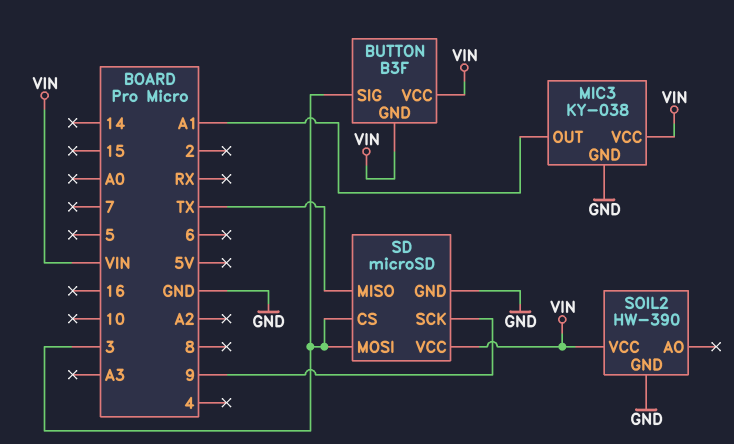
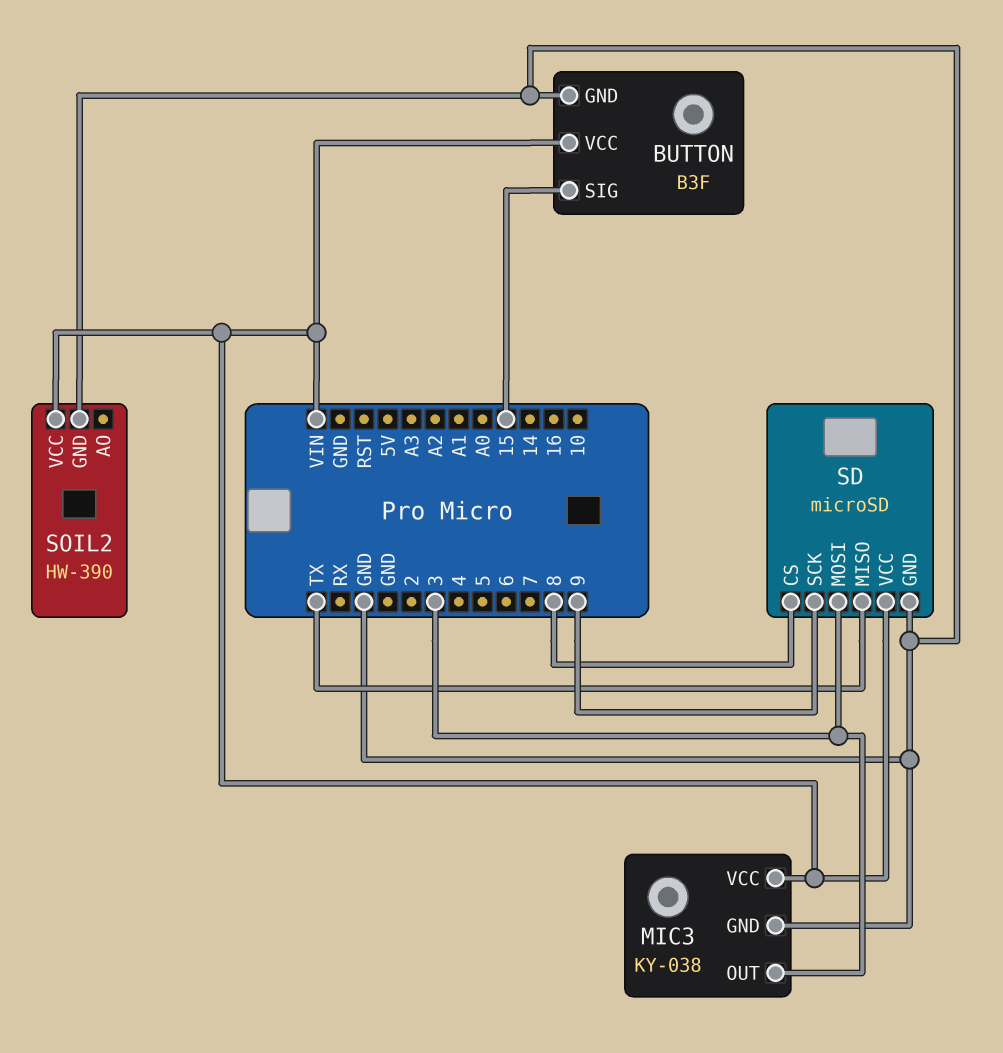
BUTTON pin GND: VIN -> GND
BUTTON pin SIG: 3 -> 15
MIC3 pin OUT: A1 -> 3
SD pin CS: 3 -> 8

